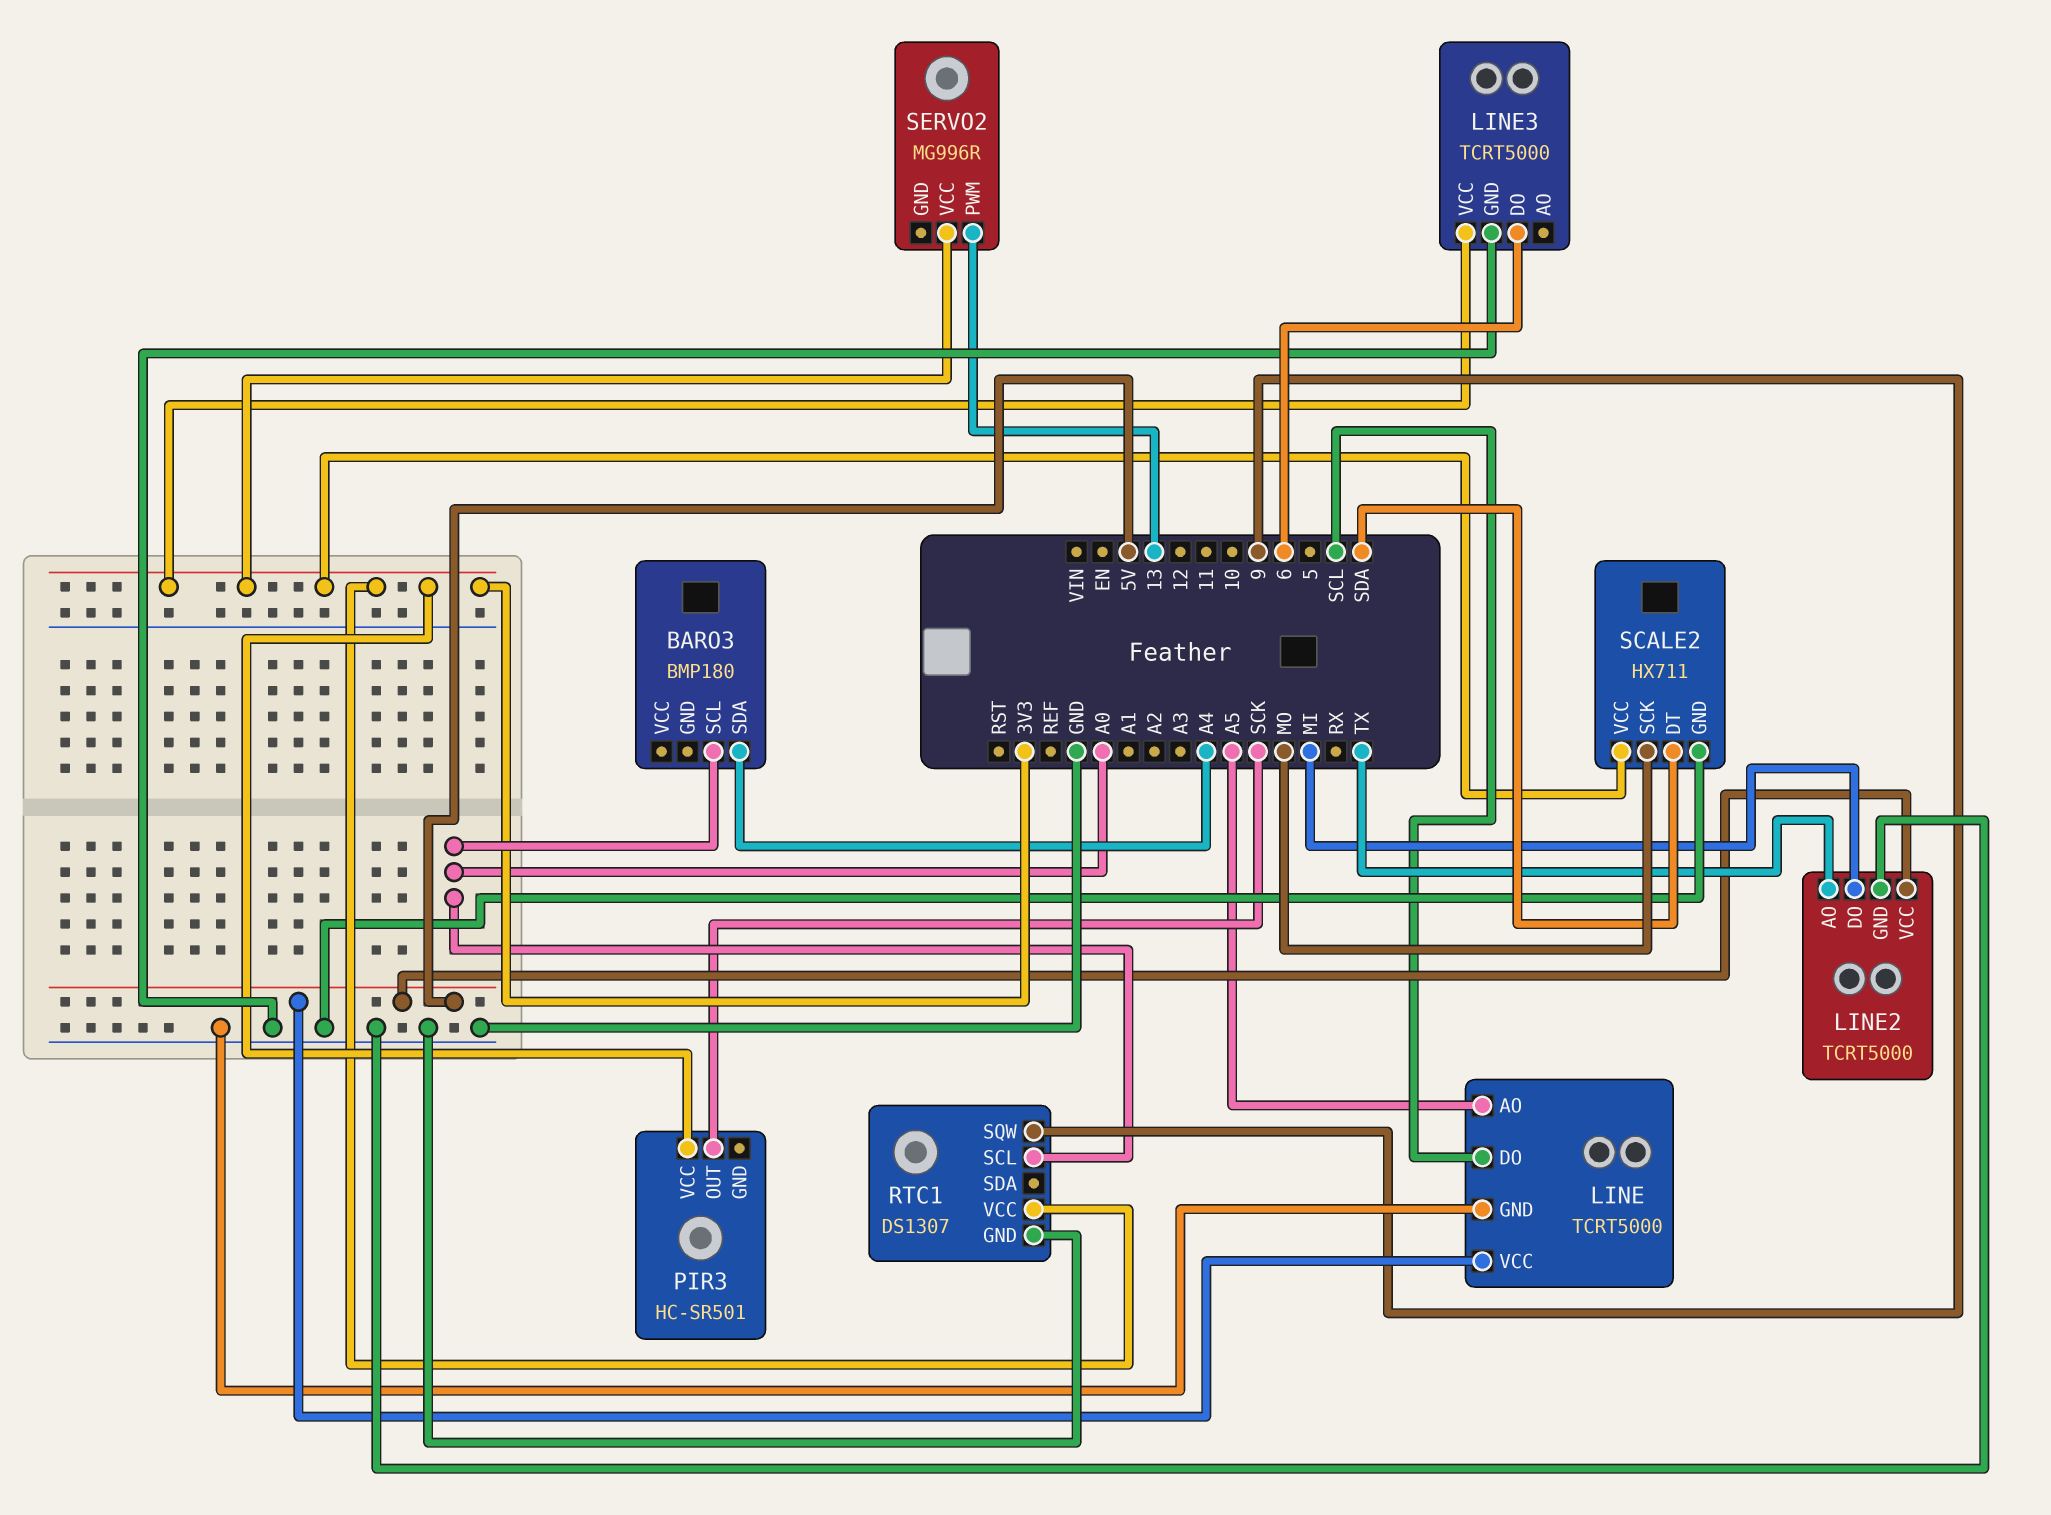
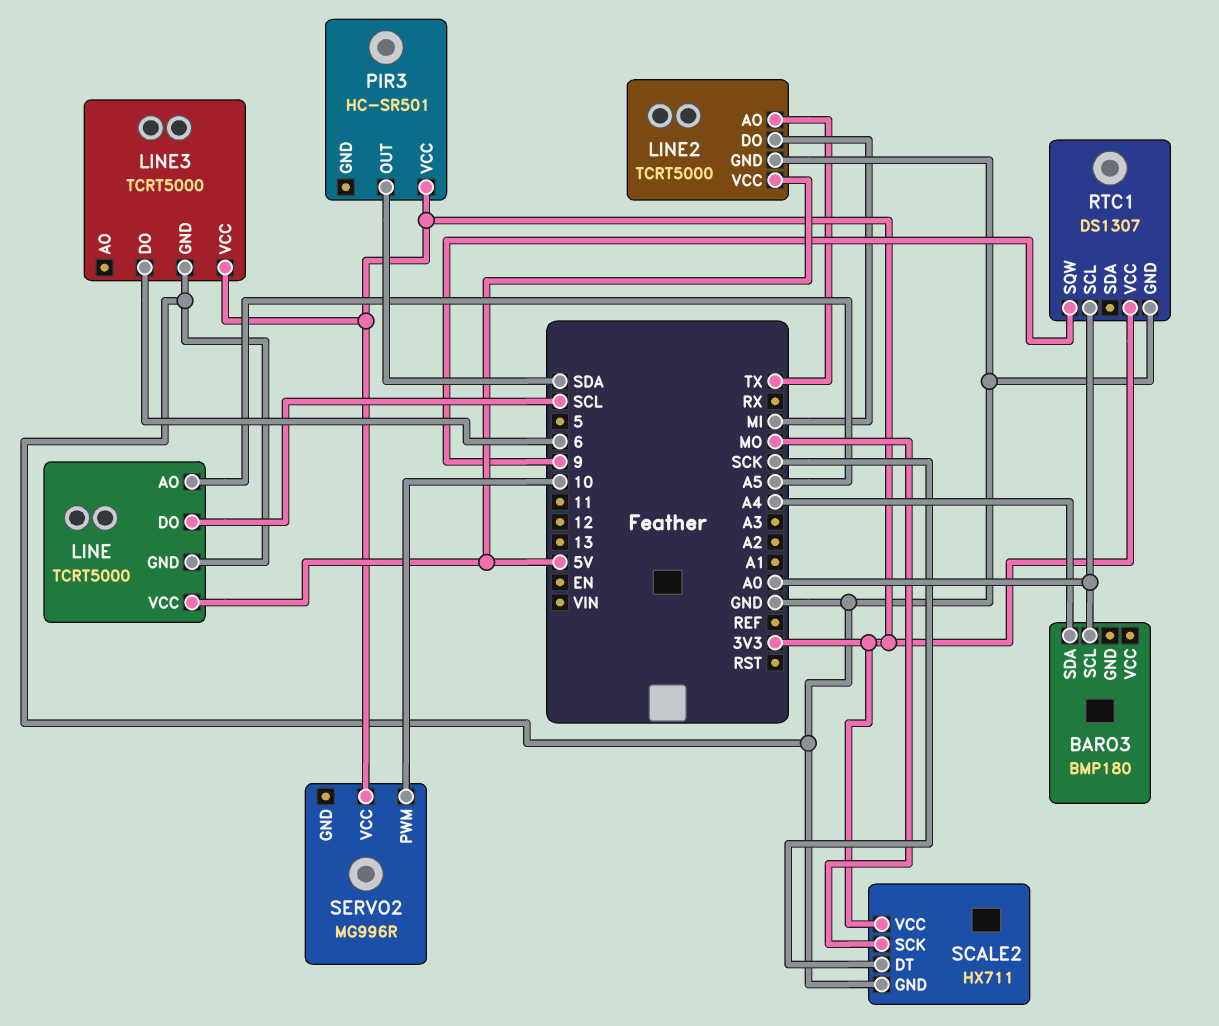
PIR3 pin OUT: SCK -> SDA
SCALE2 pin DT: SDA -> SCK
SERVO2 pin PWM: 13 -> 10

